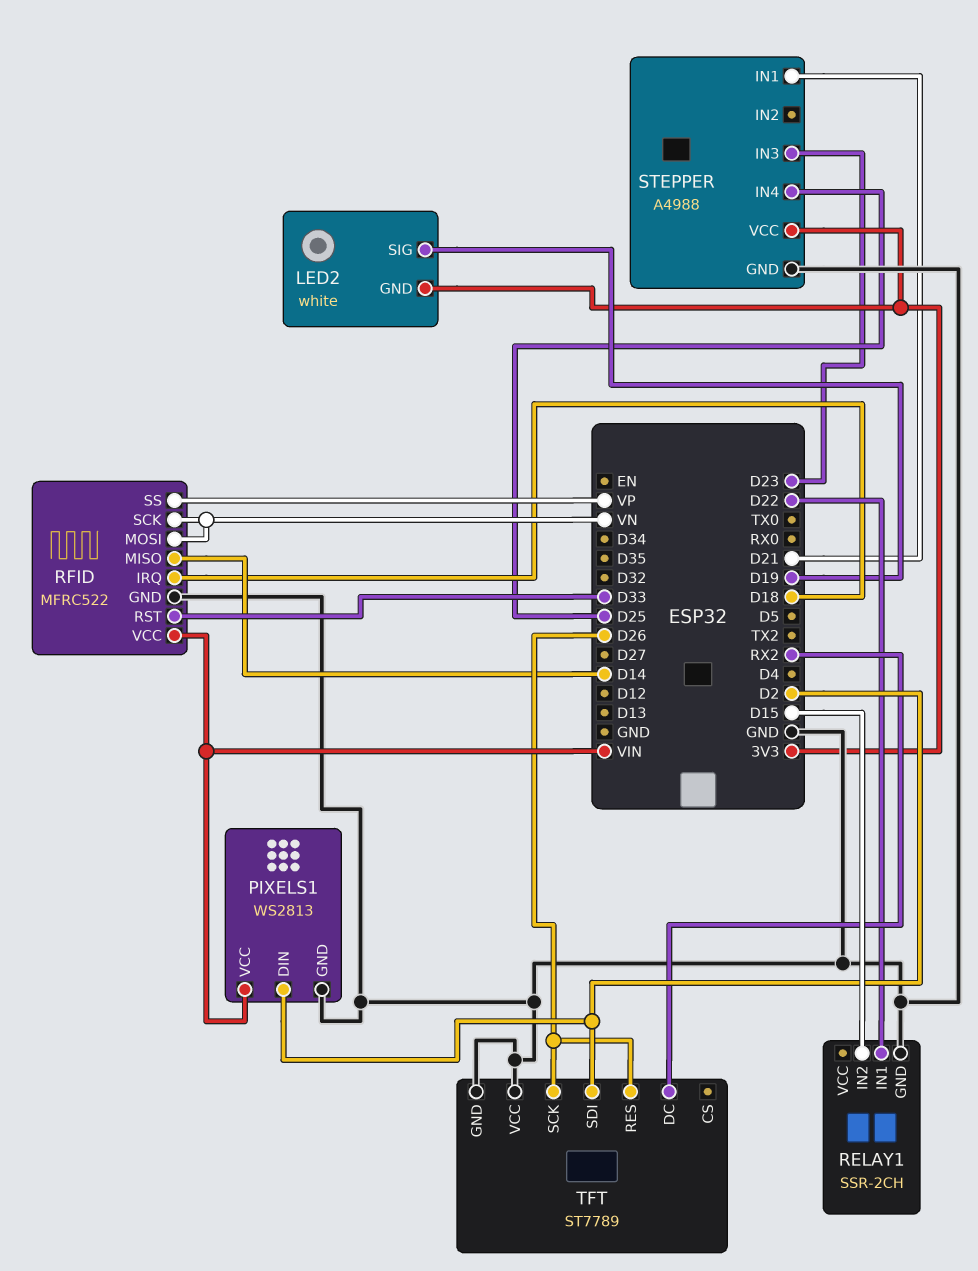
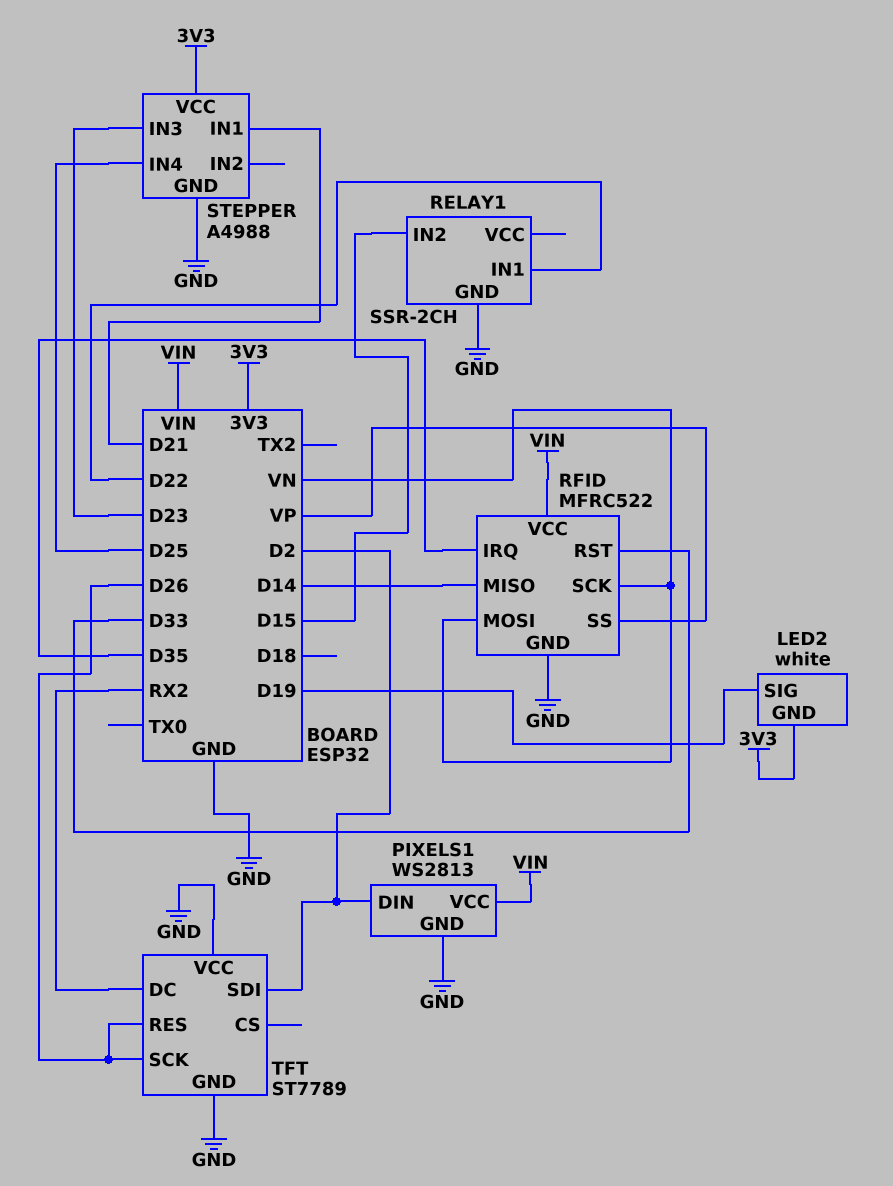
RFID pin IRQ: D18 -> D35

